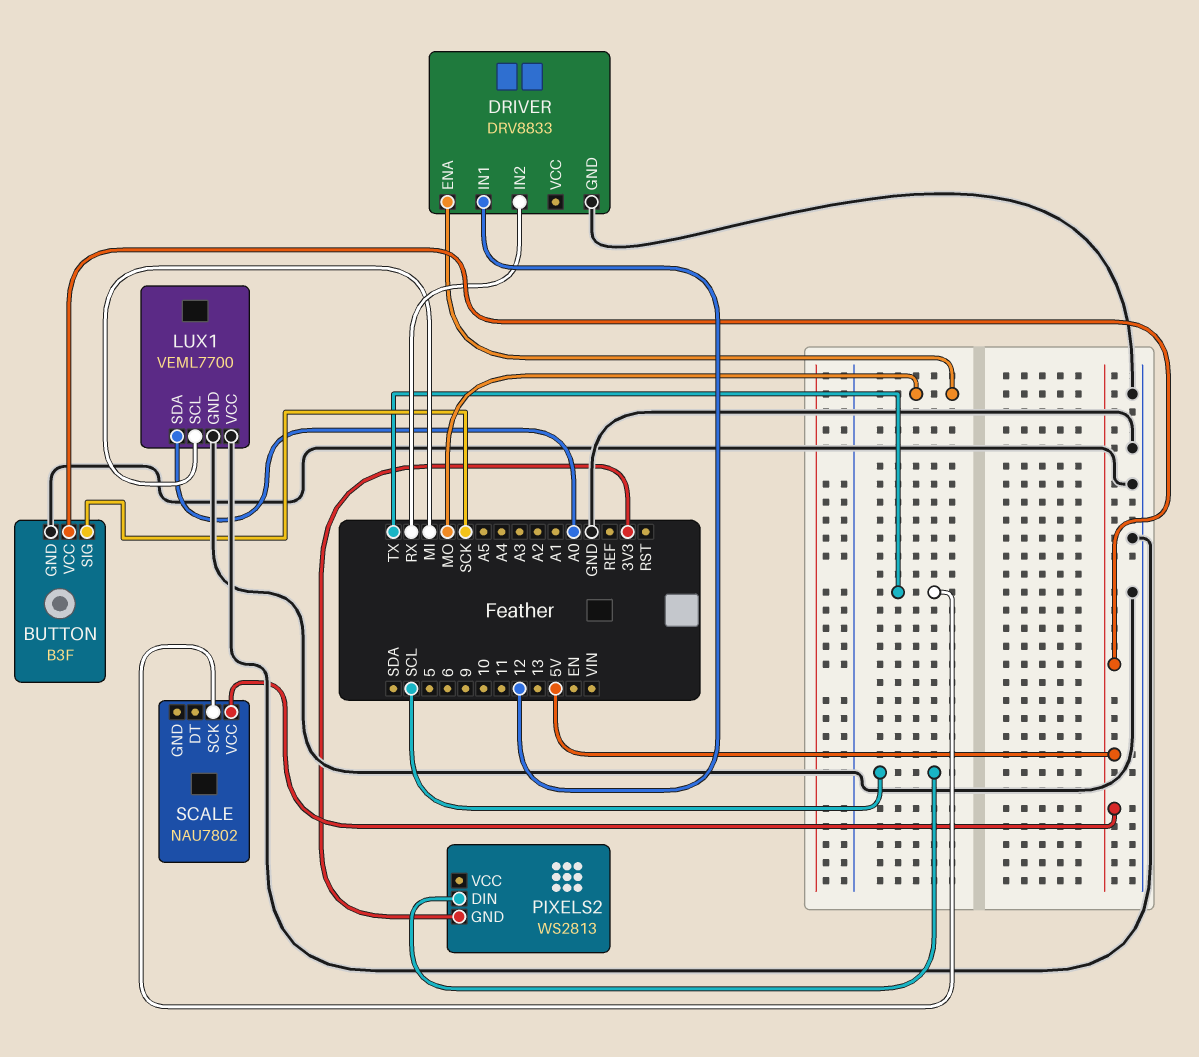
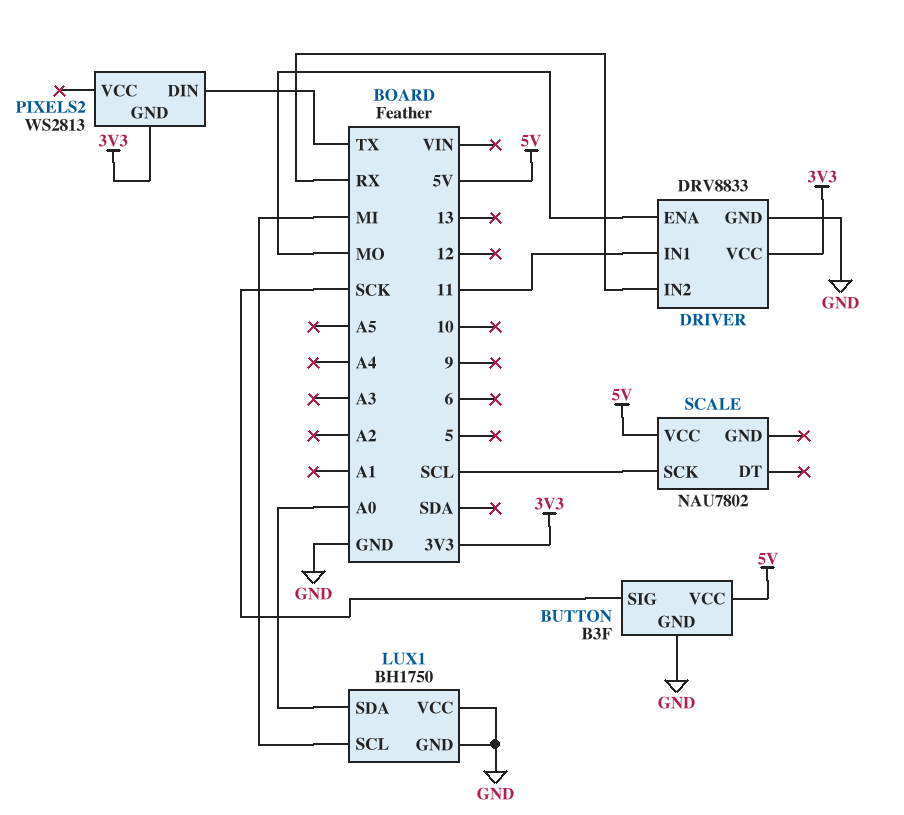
DRIVER pin IN1: 12 -> 11
DRIVER pin VCC: none -> 3V3
LUX1: VEML7700 -> BH1750
PIXELS2 pin DIN: SCL -> TX
SCALE pin SCK: TX -> SCL

